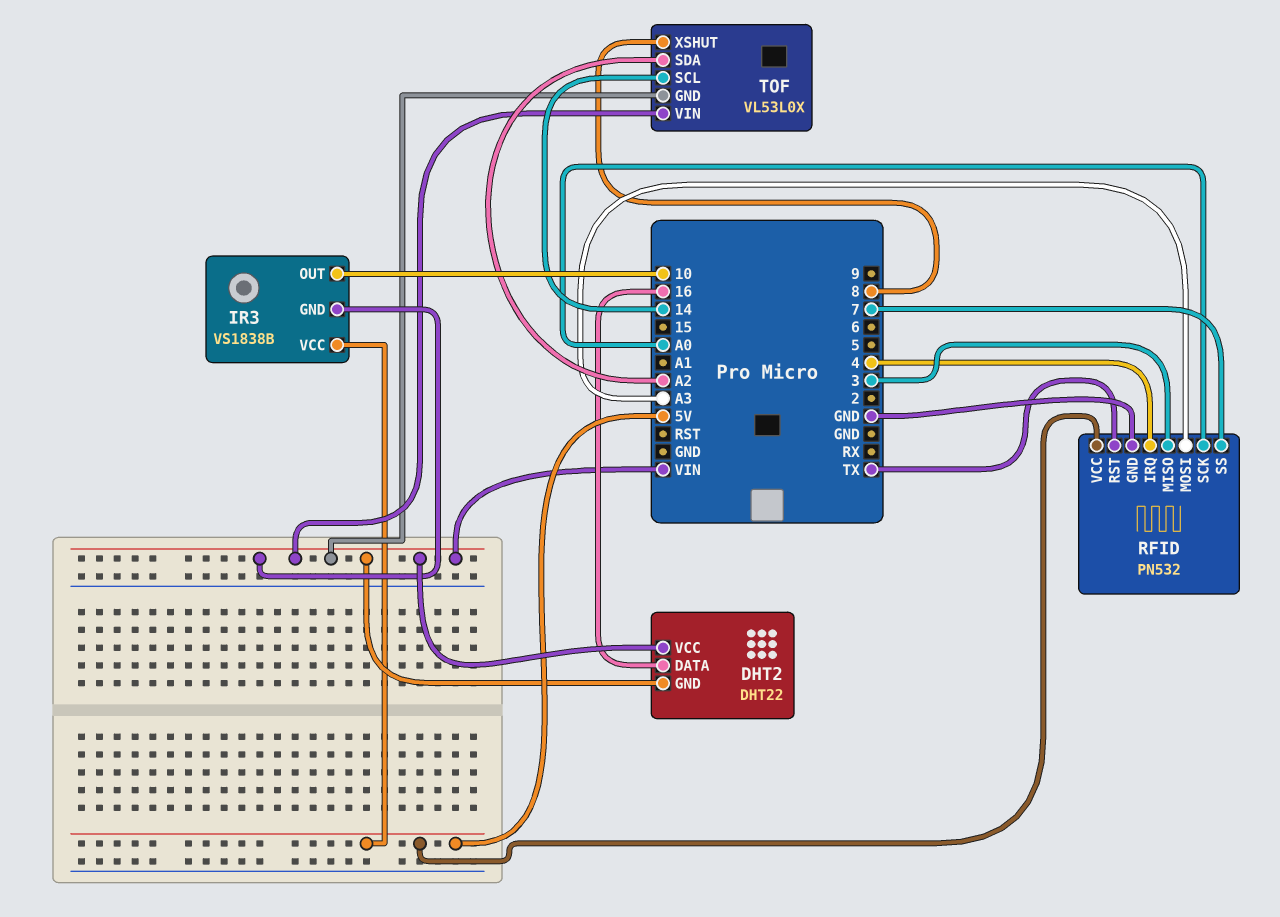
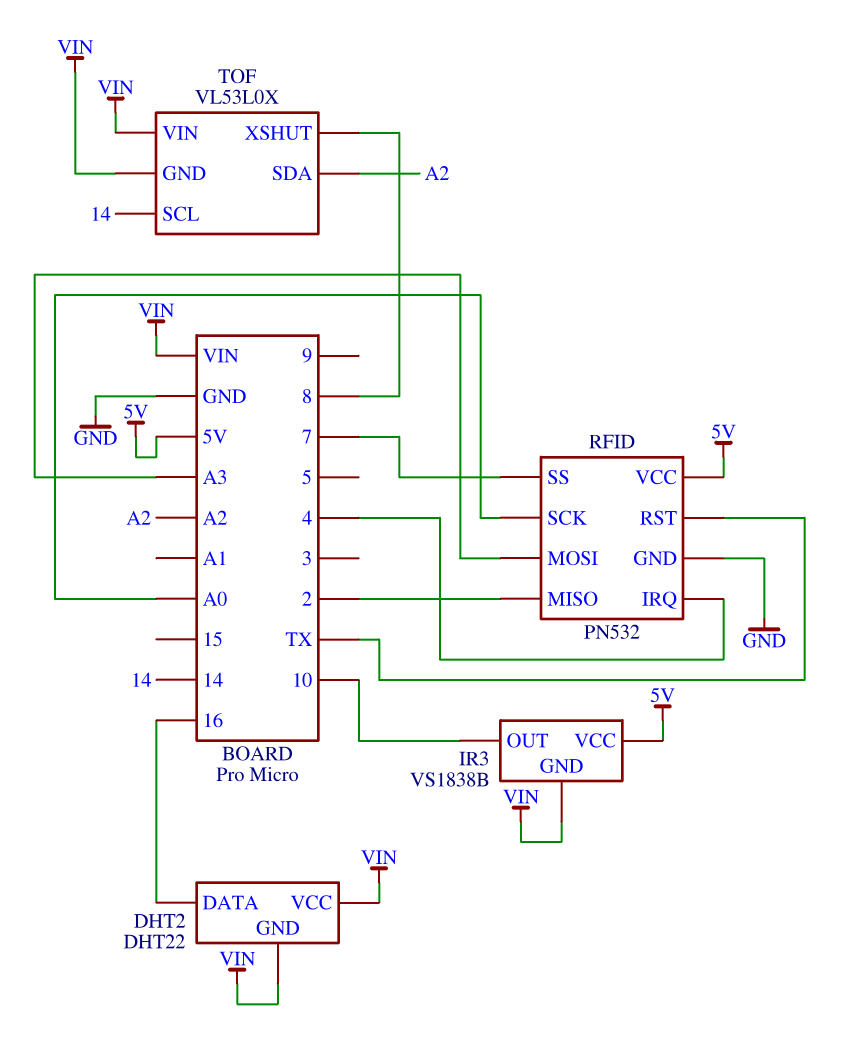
RFID pin MISO: 3 -> 2

